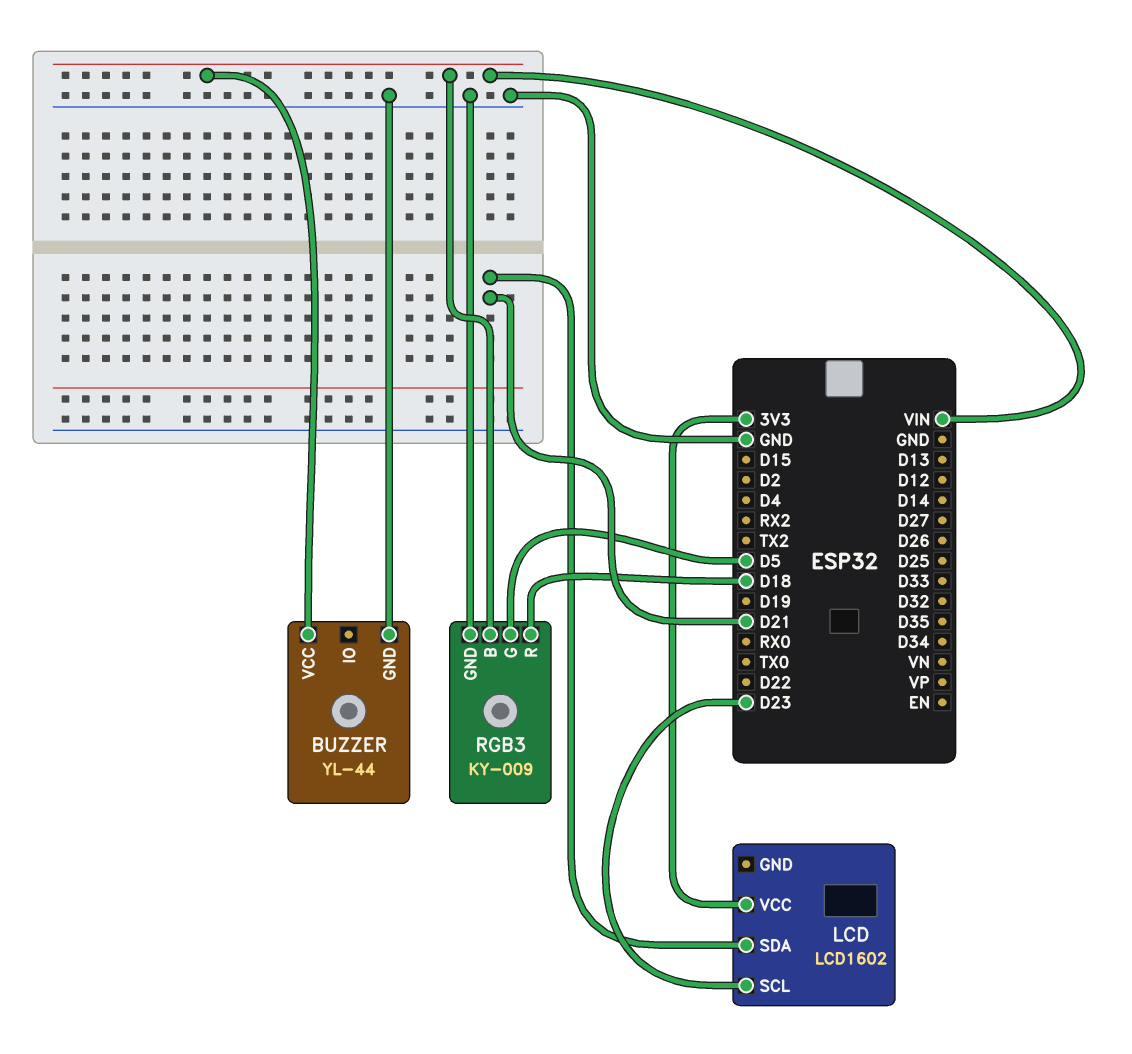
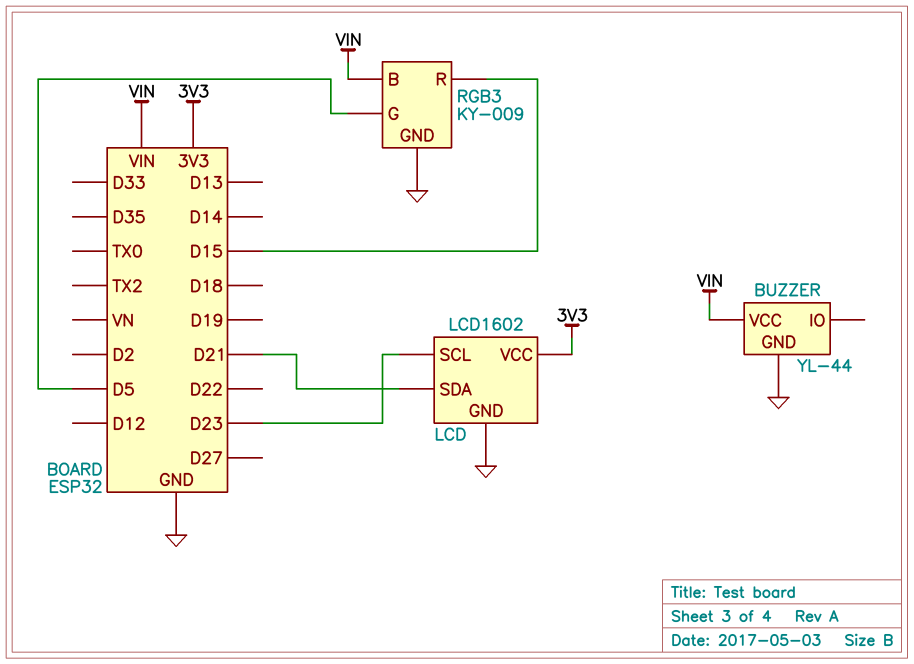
LCD pin GND: none -> GND
RGB3 pin R: D18 -> D15

